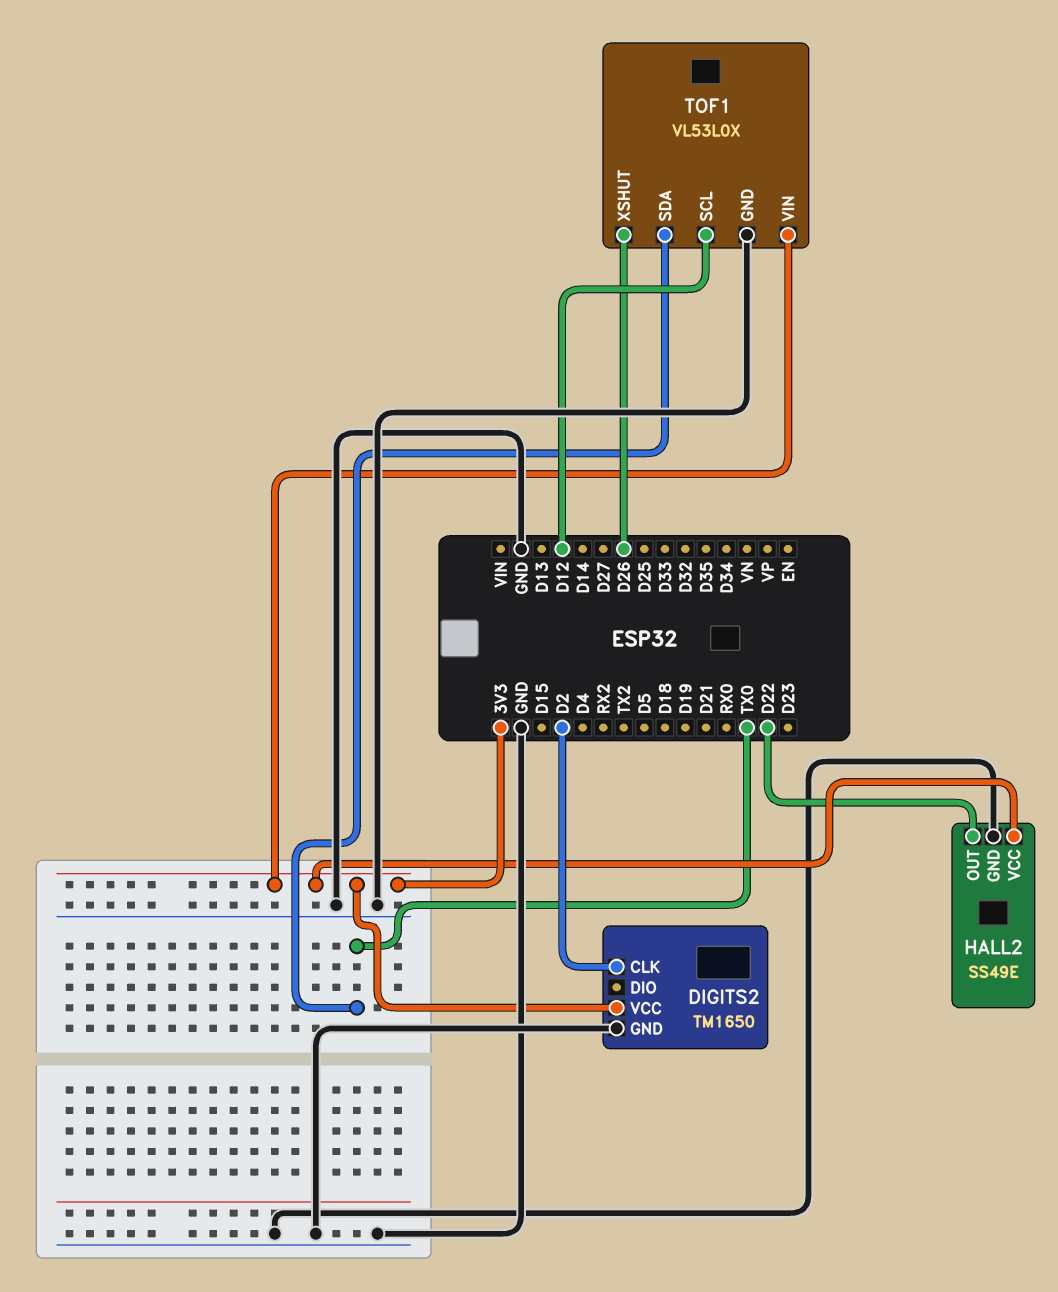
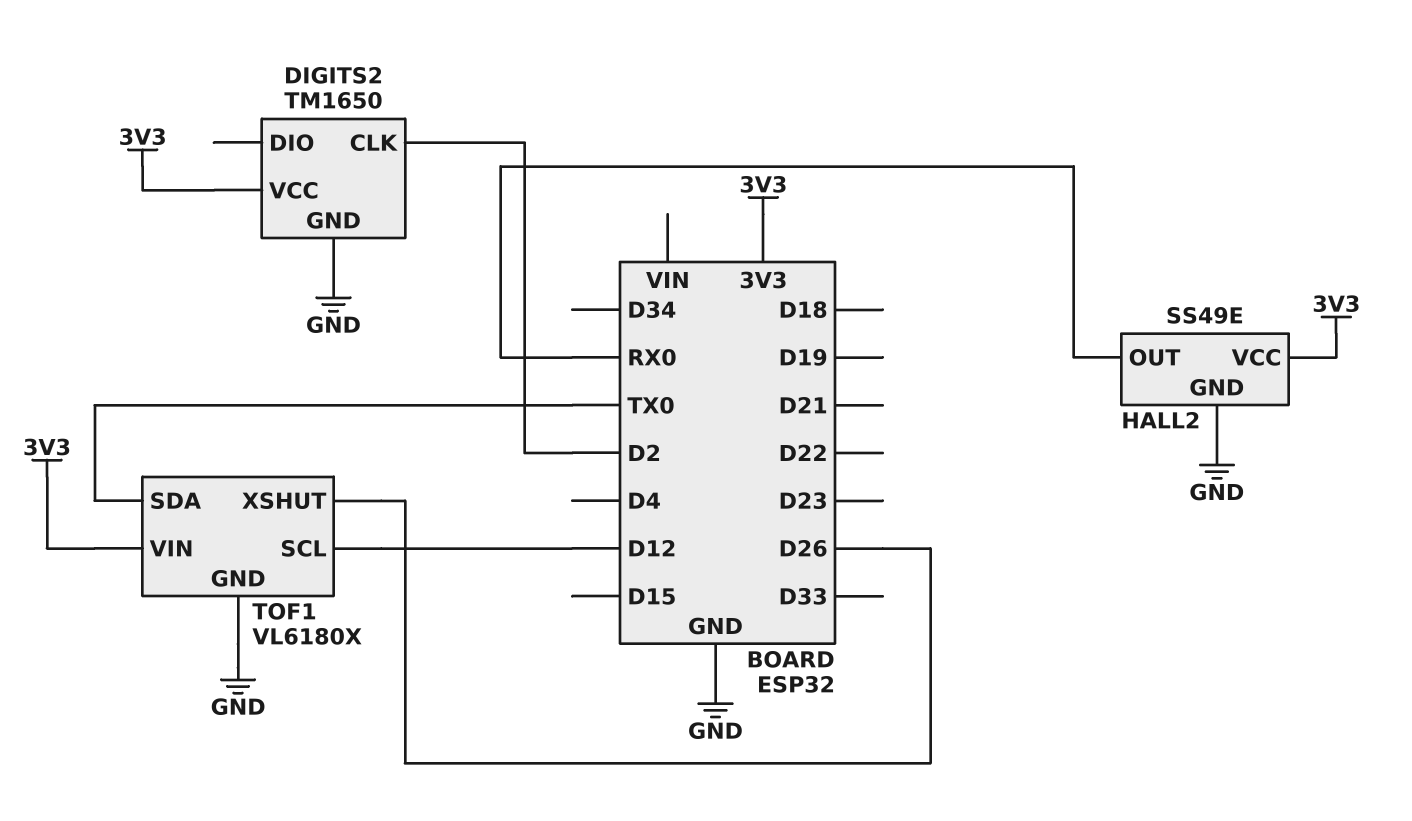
HALL2 pin OUT: D22 -> RX0
TOF1: VL53L0X -> VL6180X

